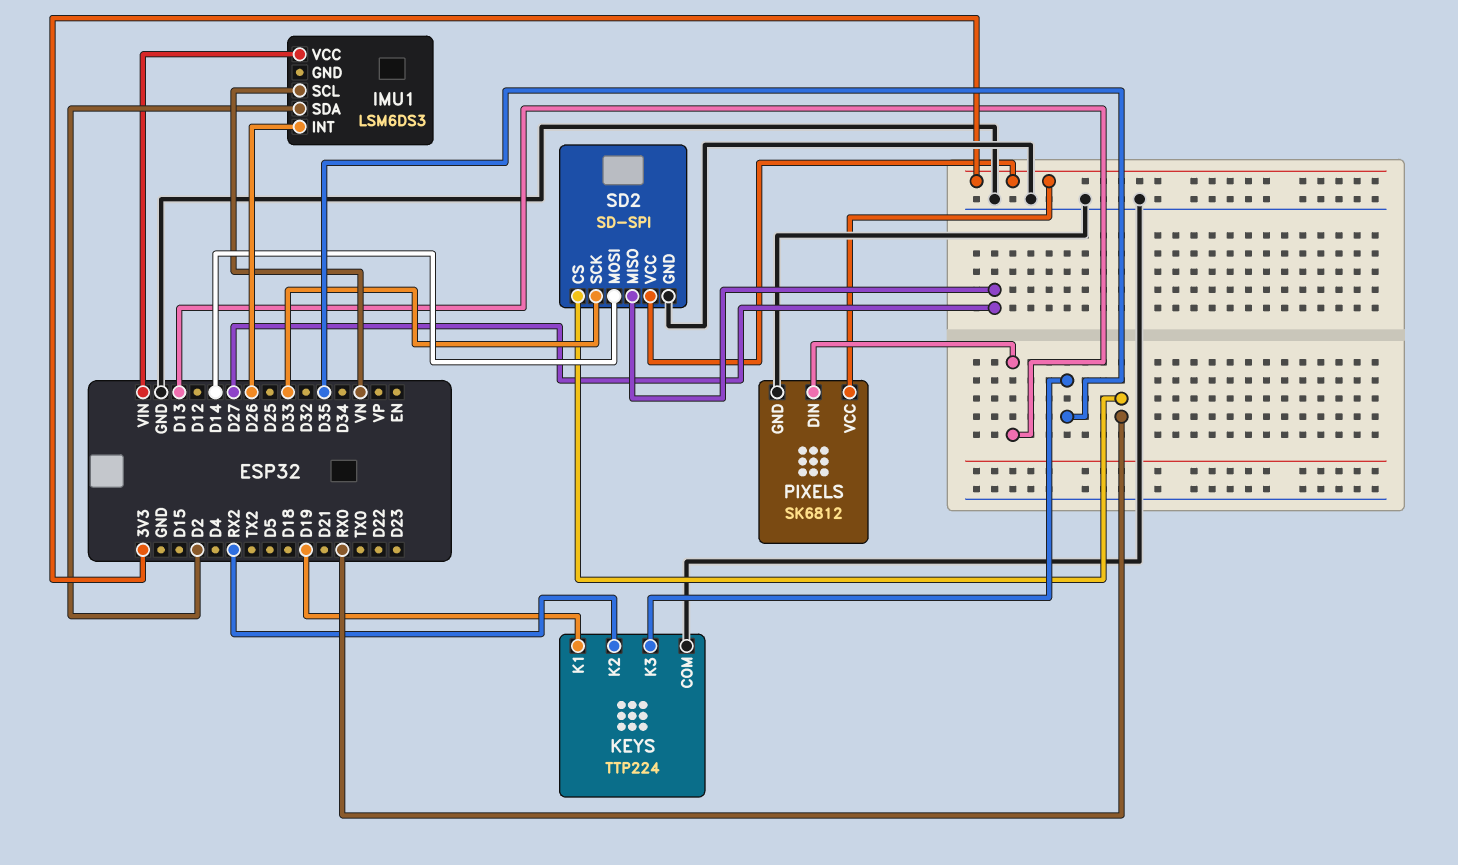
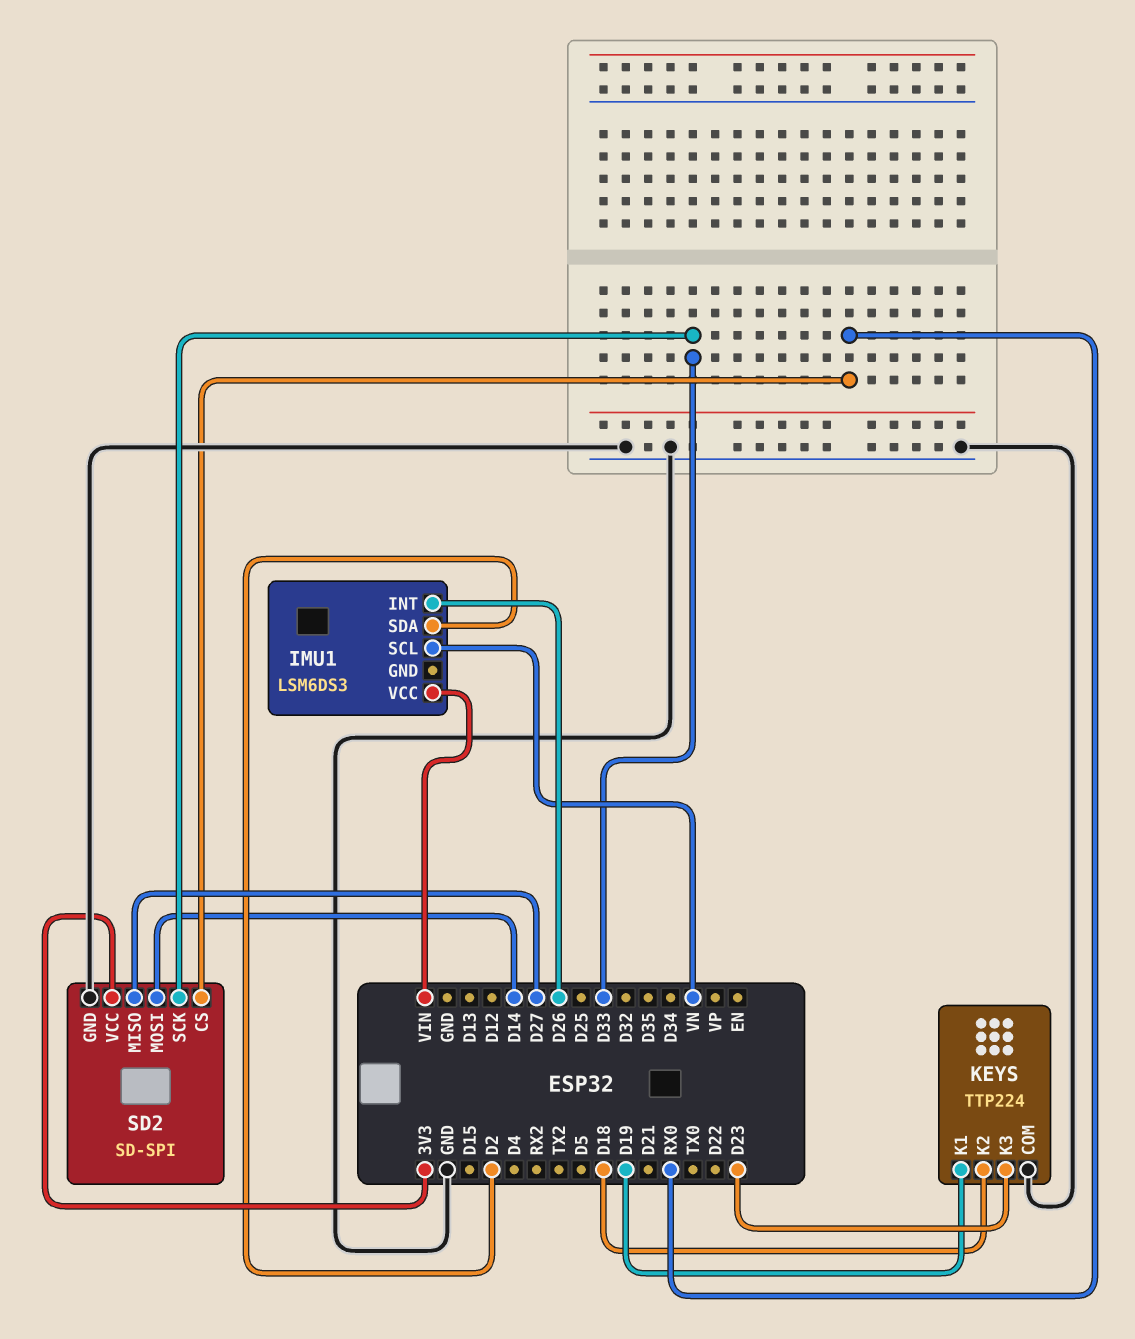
KEYS pin K2: RX2 -> D18
KEYS pin K3: D35 -> D23
PIXELS: SK6812 -> none
PIXELS pin DIN: D13 -> none
PIXELS pin GND: GND -> none
PIXELS pin VCC: 3V3 -> none

